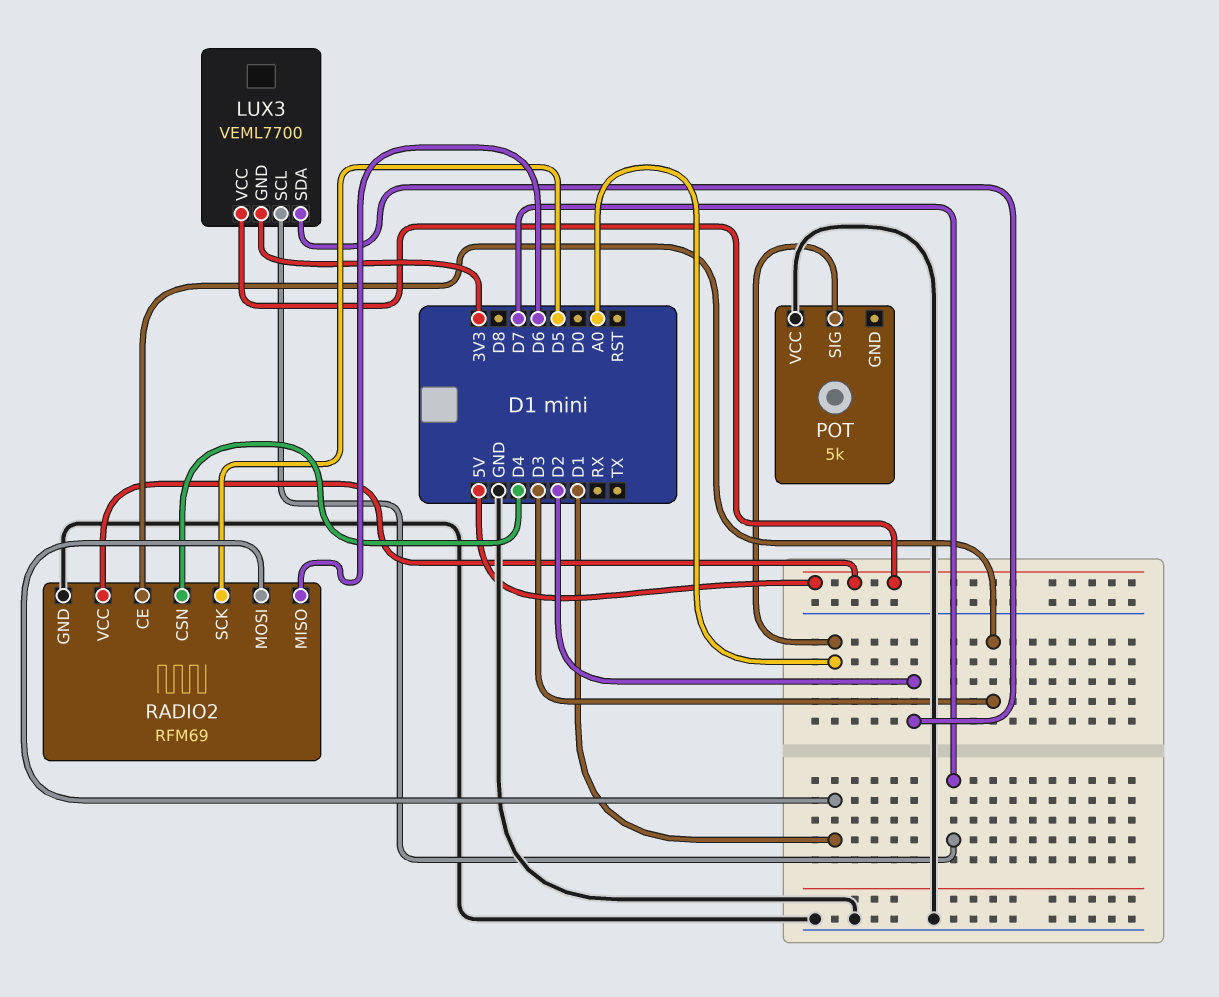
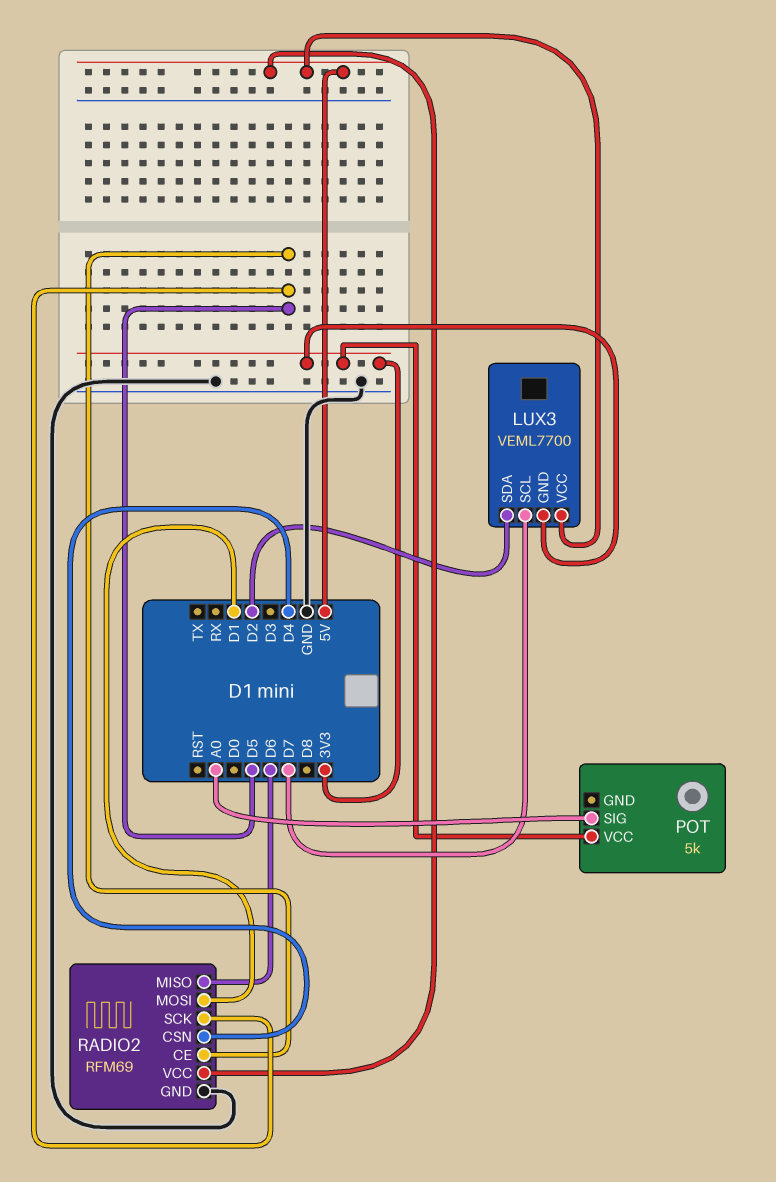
POT pin VCC: GND -> 3V3
RADIO2 pin CE: D3 -> D5

